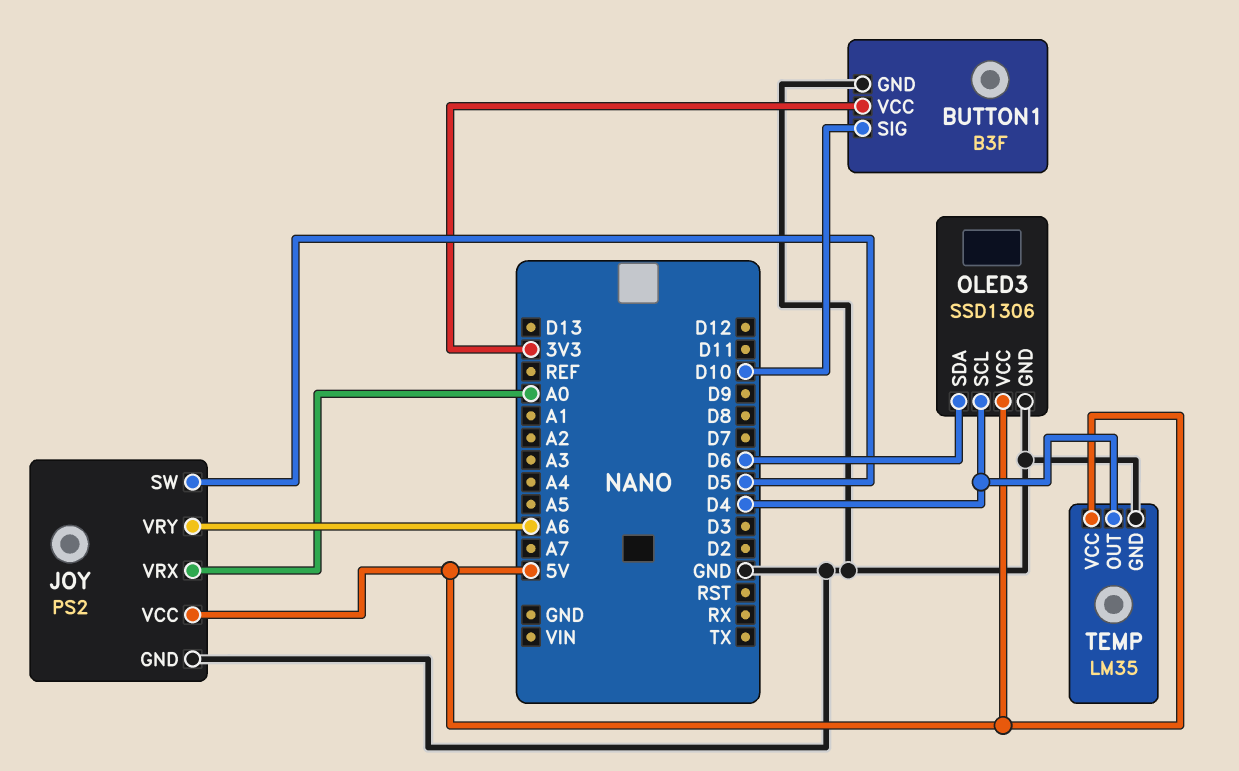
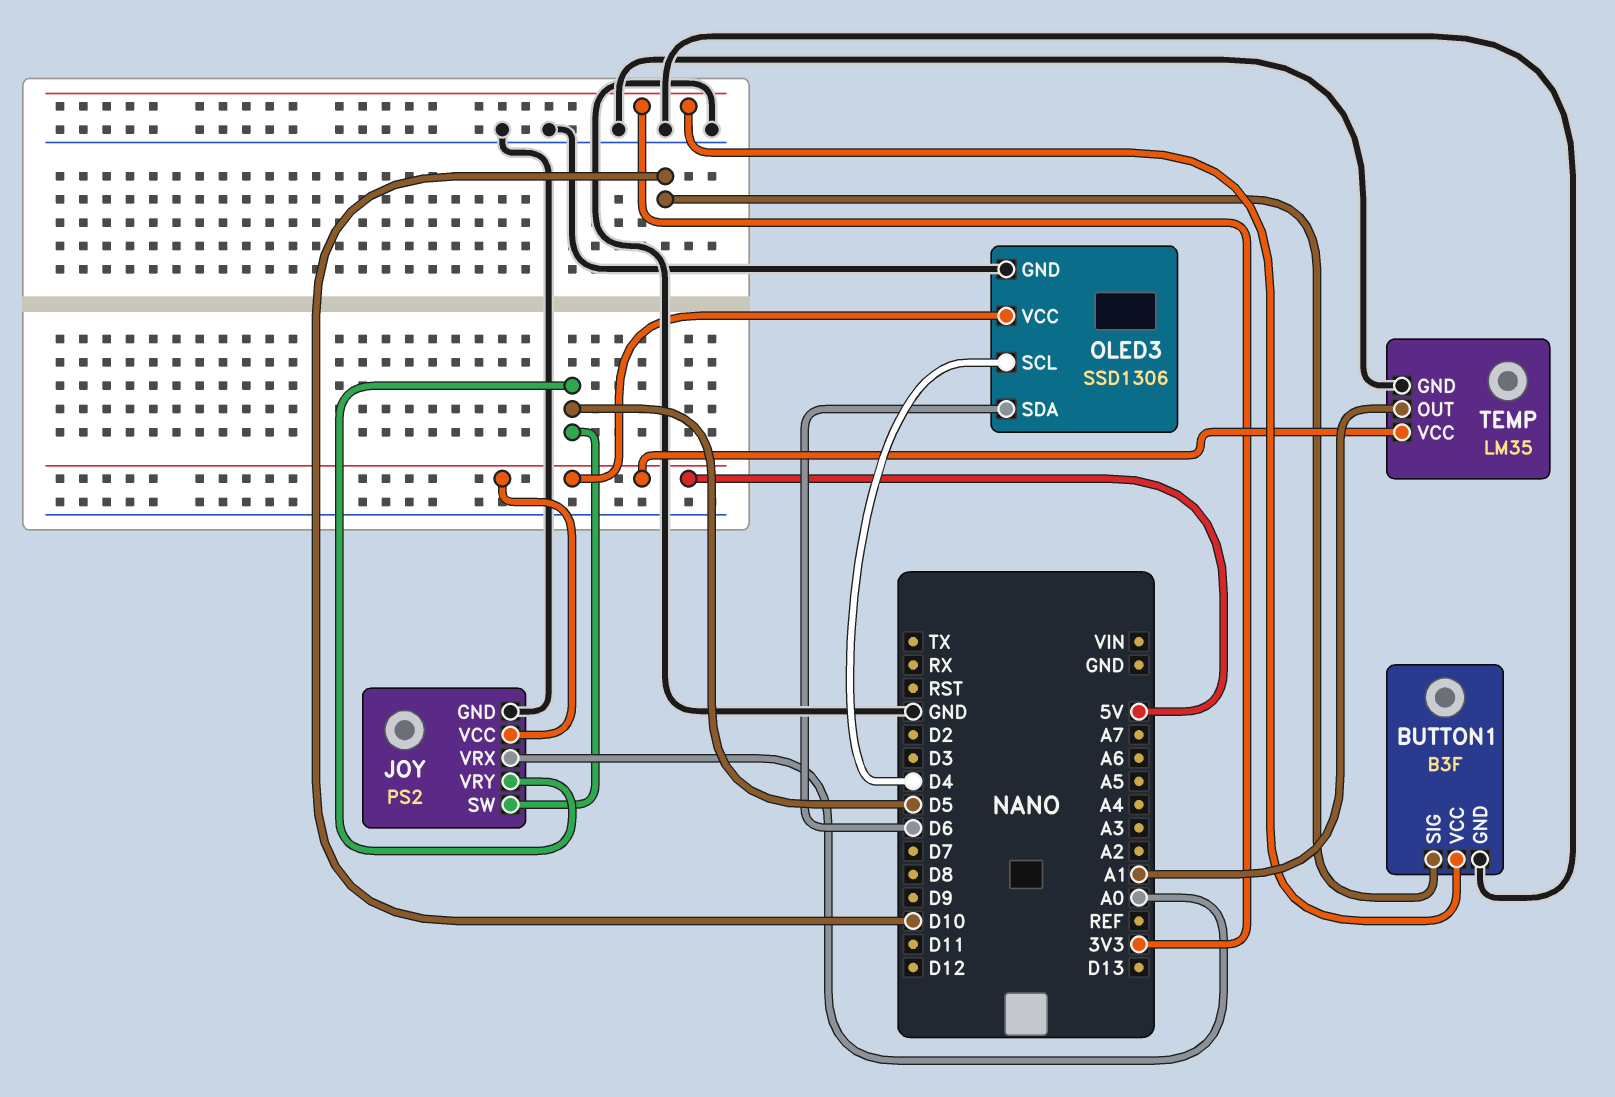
JOY pin VRY: A6 -> D5
TEMP pin OUT: D4 -> A1

